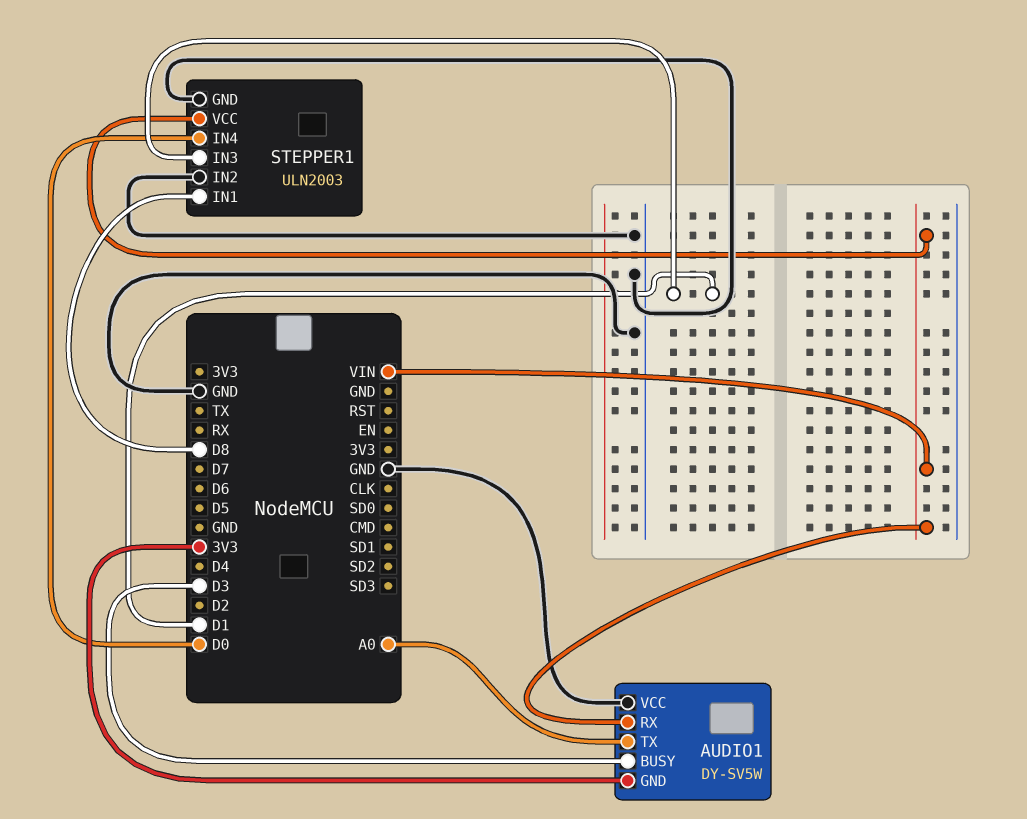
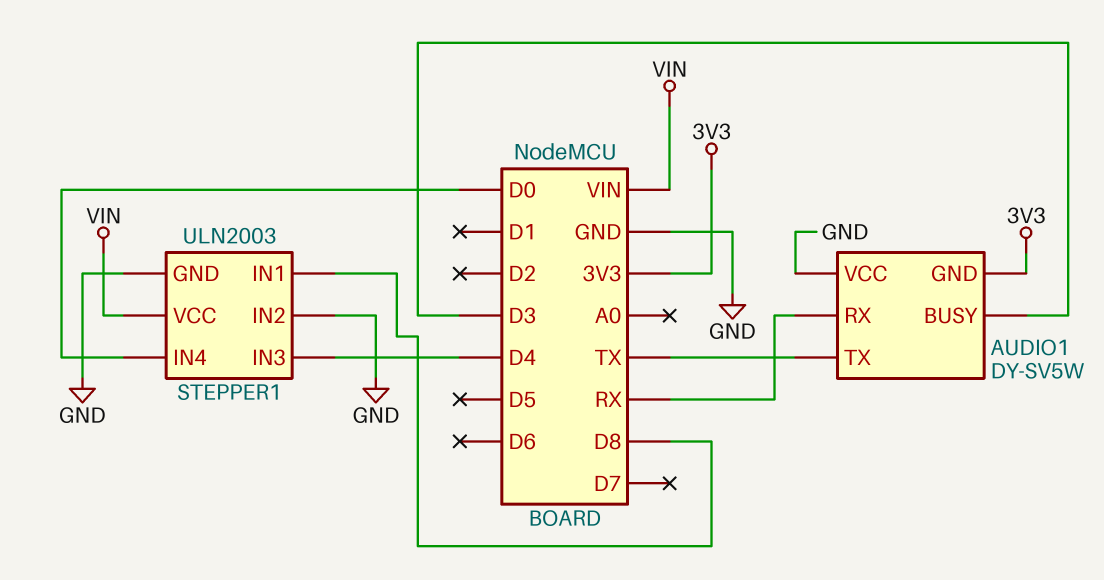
AUDIO1 pin RX: VIN -> RX
AUDIO1 pin TX: A0 -> TX
STEPPER1 pin IN3: D1 -> D4

